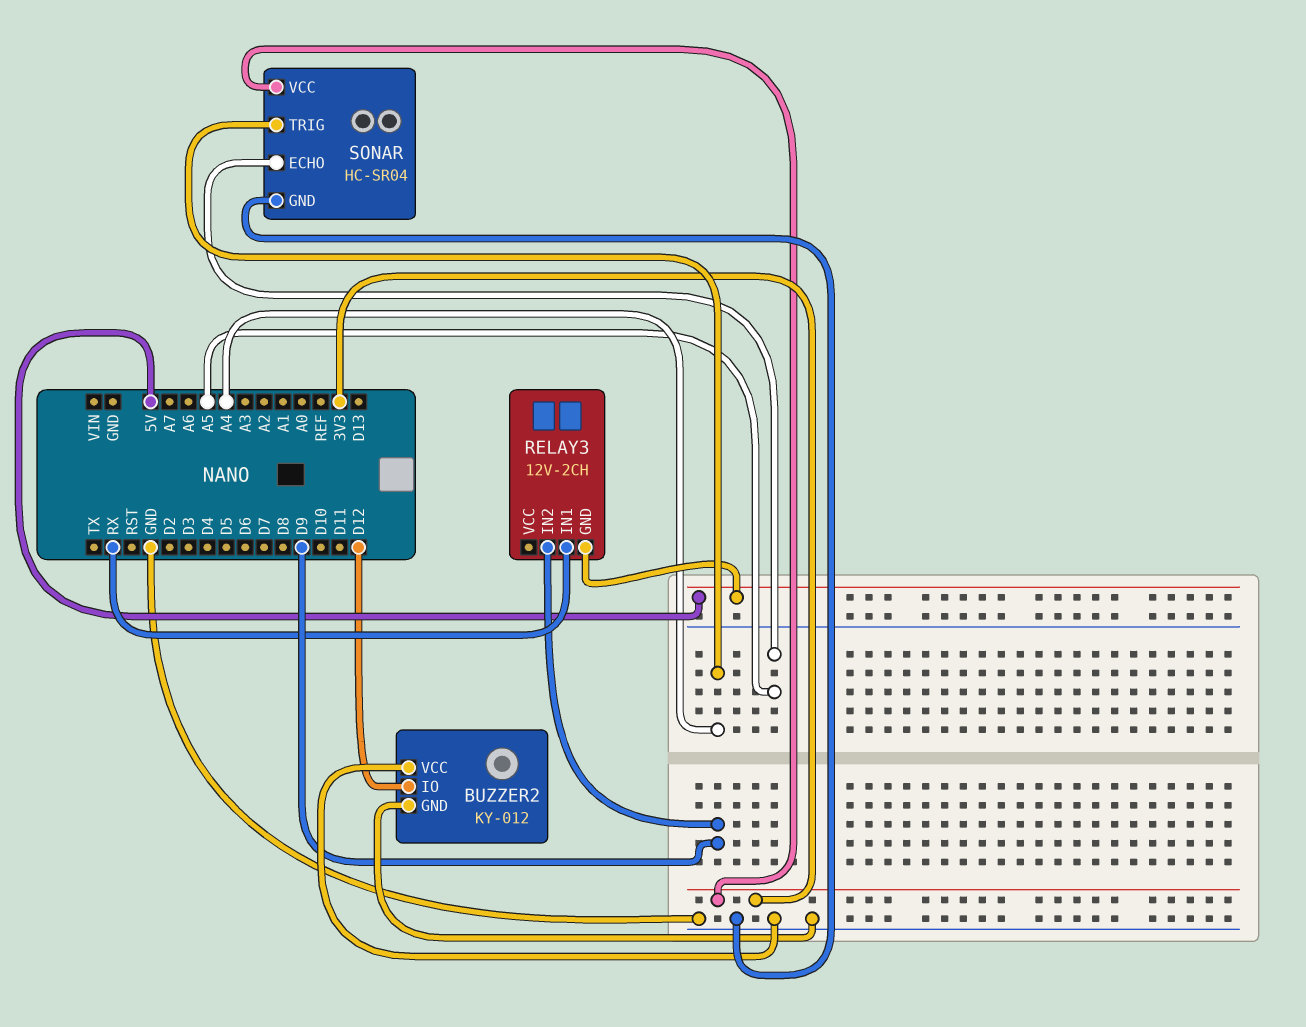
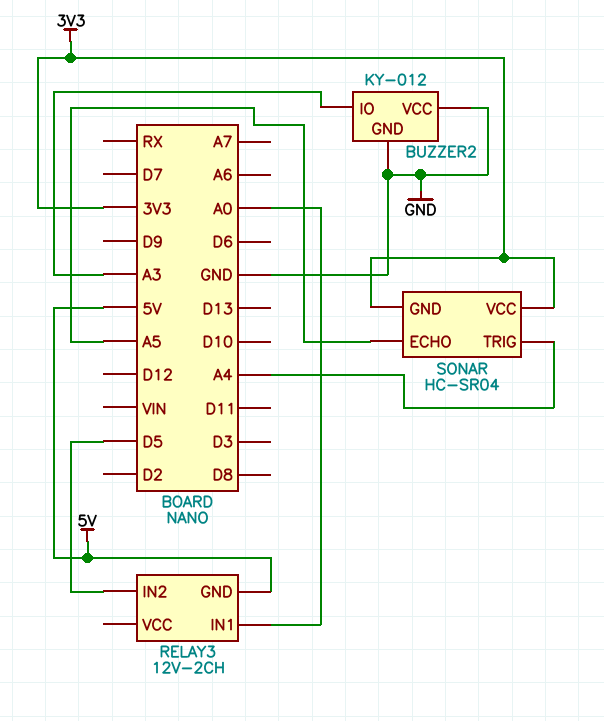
BUZZER2 pin IO: D12 -> A3
RELAY3 pin IN1: RX -> A0
RELAY3 pin IN2: D9 -> D5
SONAR pin GND: GND -> 3V3

